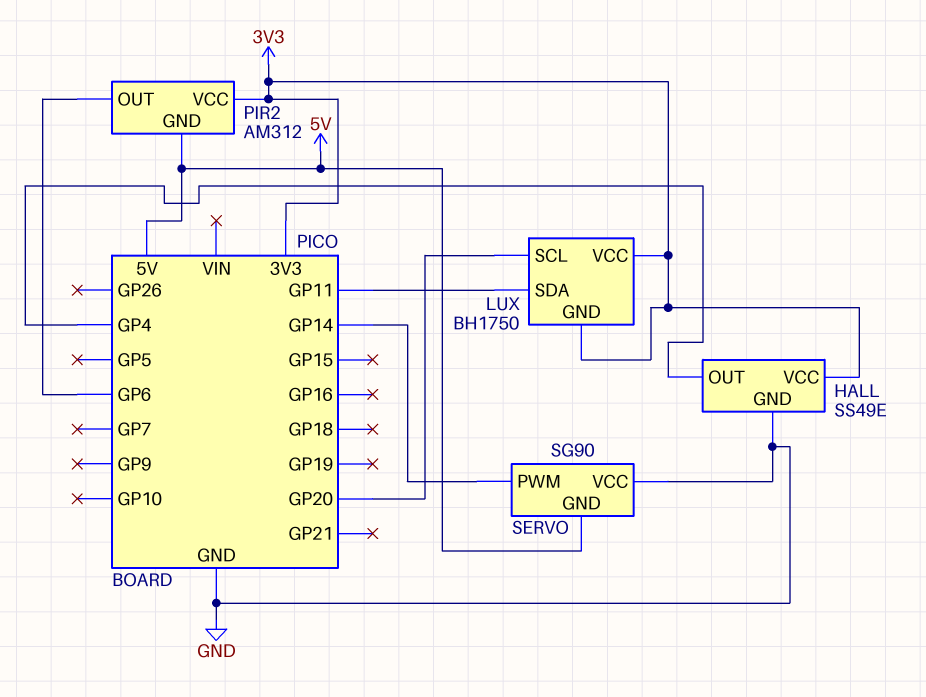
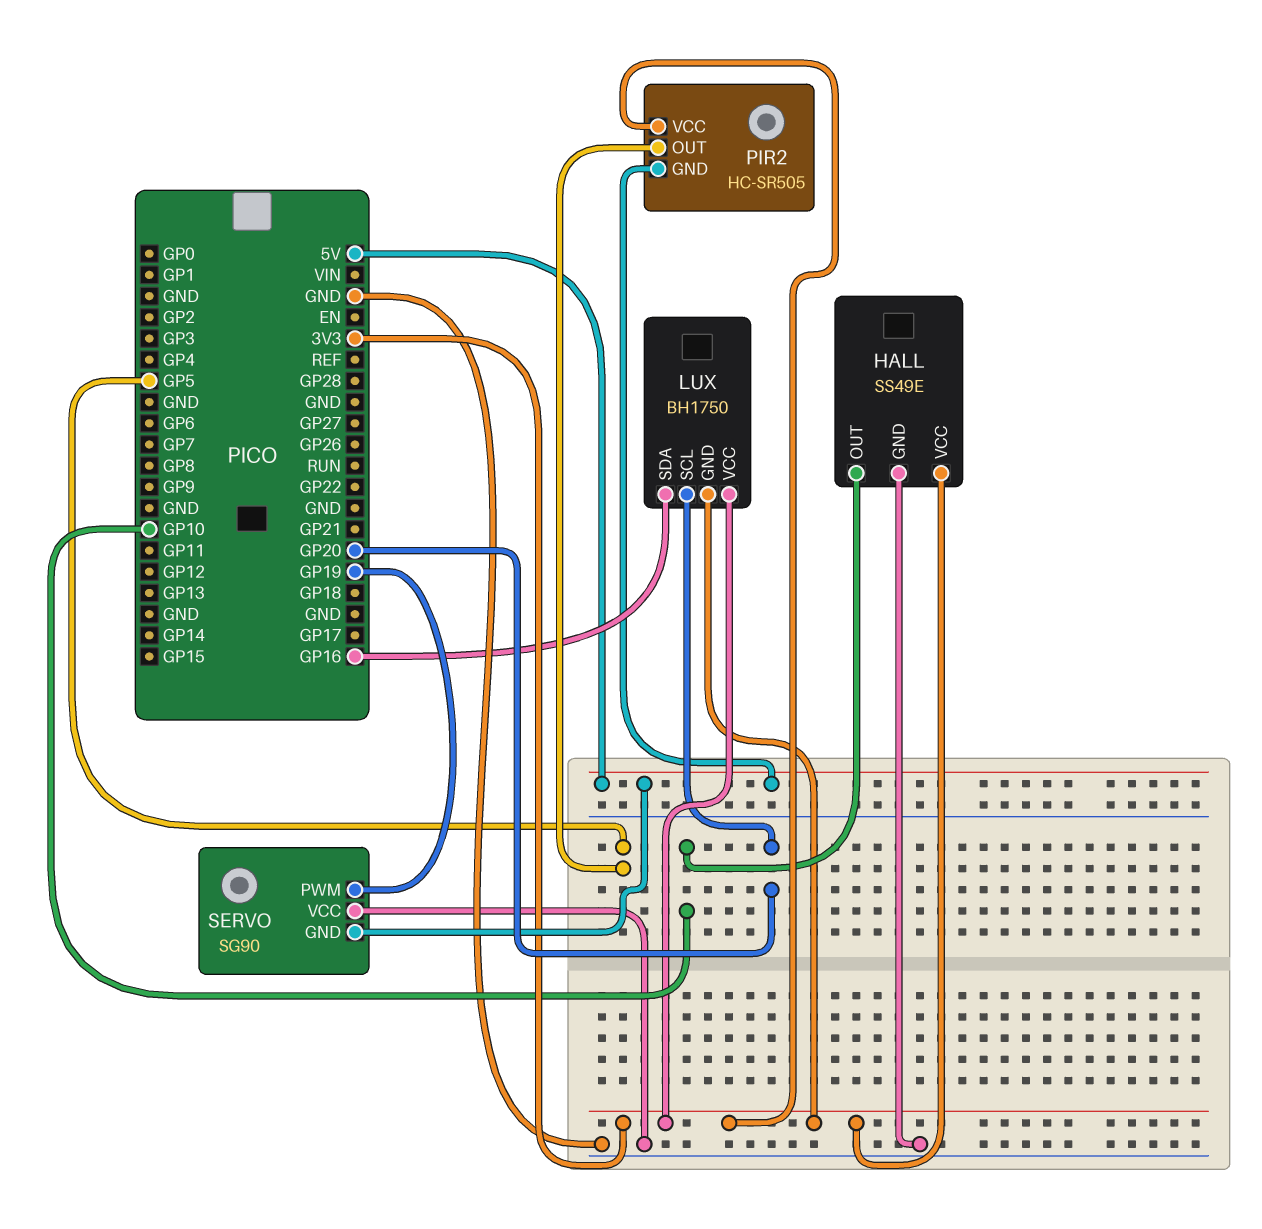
HALL pin OUT: GP4 -> GP10
LUX pin SDA: GP11 -> GP16
PIR2: AM312 -> HC-SR505
PIR2 pin OUT: GP6 -> GP5
SERVO pin PWM: GP14 -> GP19

